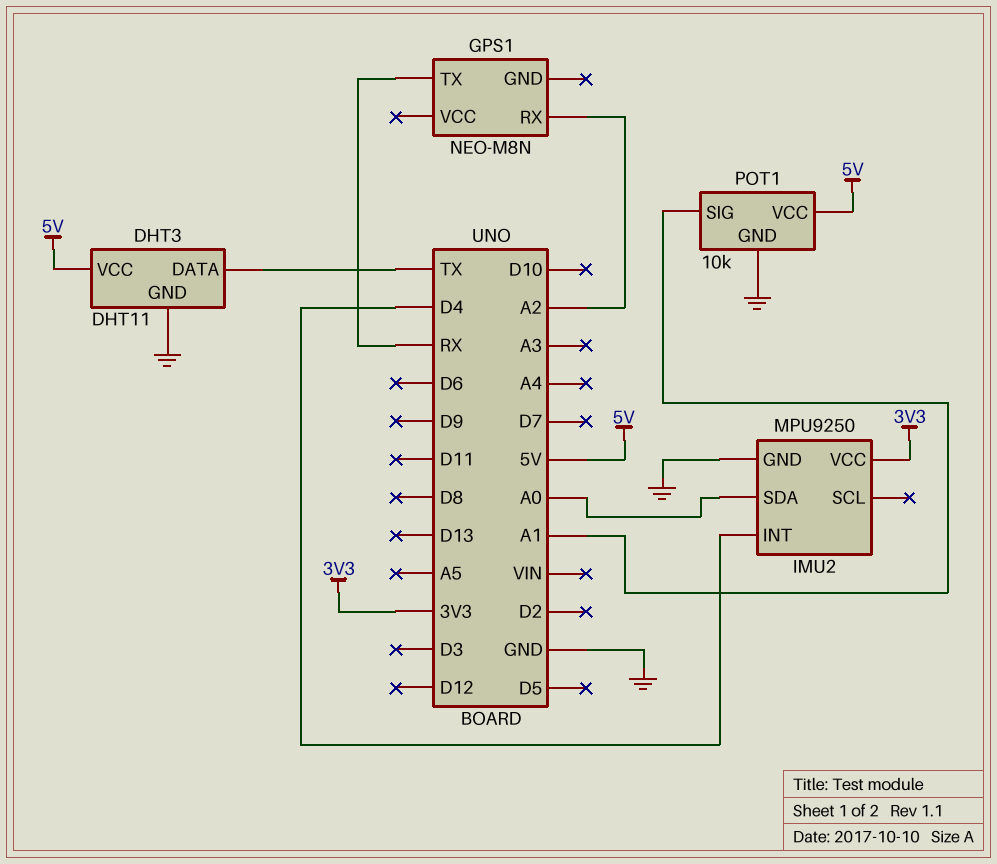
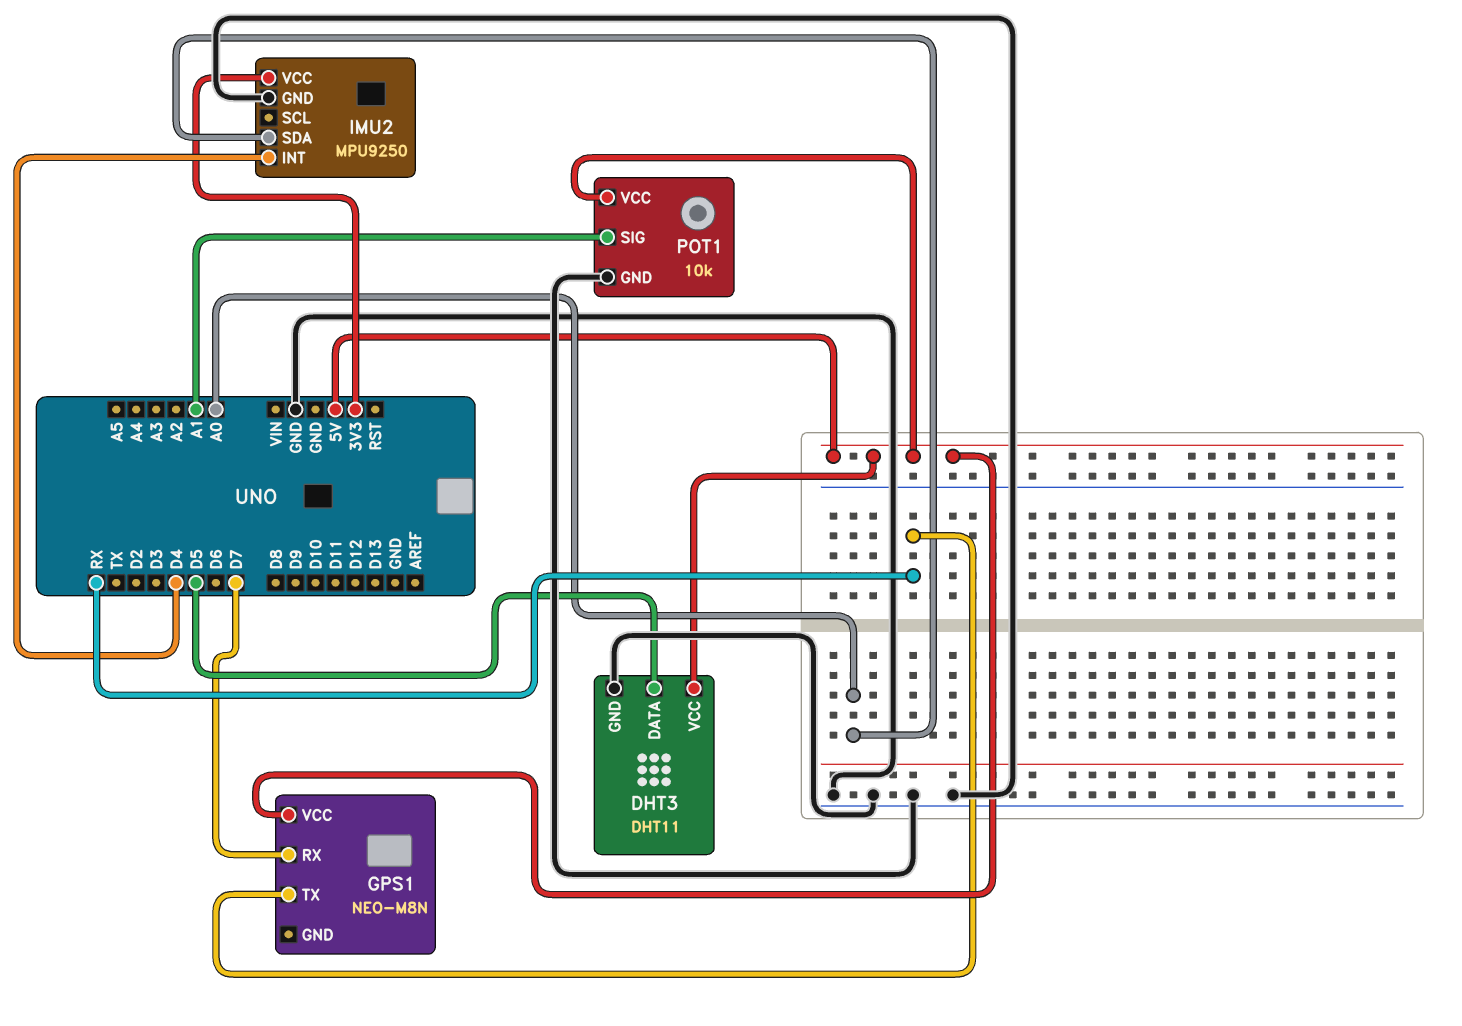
DHT3 pin DATA: TX -> D5
GPS1 pin RX: A2 -> D7
GPS1 pin VCC: none -> 5V

